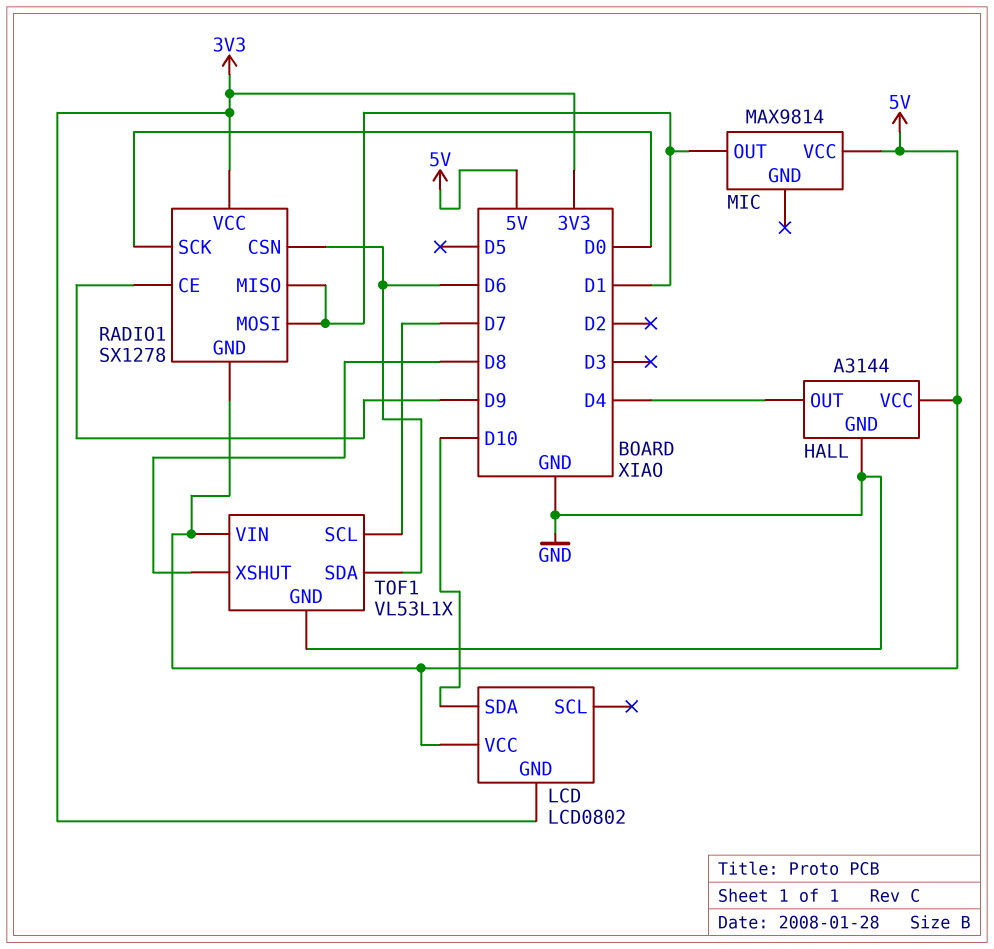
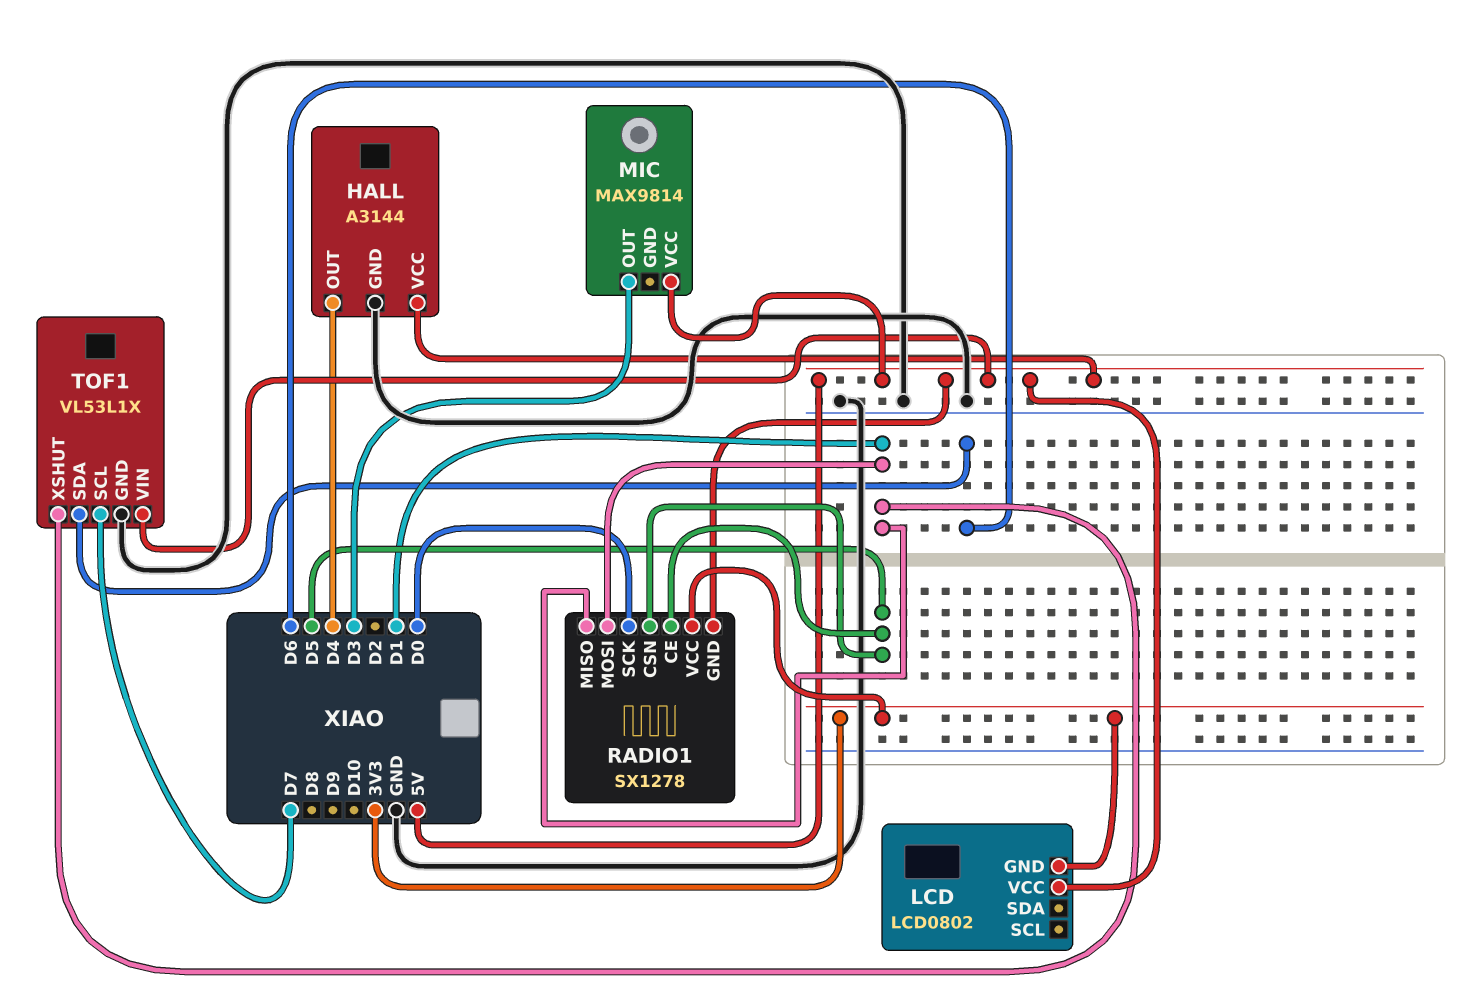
LCD pin SDA: D10 -> none
MIC pin OUT: D1 -> D3
RADIO1 pin CE: D9 -> D5
RADIO1 pin CSN: D6 -> D5
TOF1 pin XSHUT: D8 -> D1

